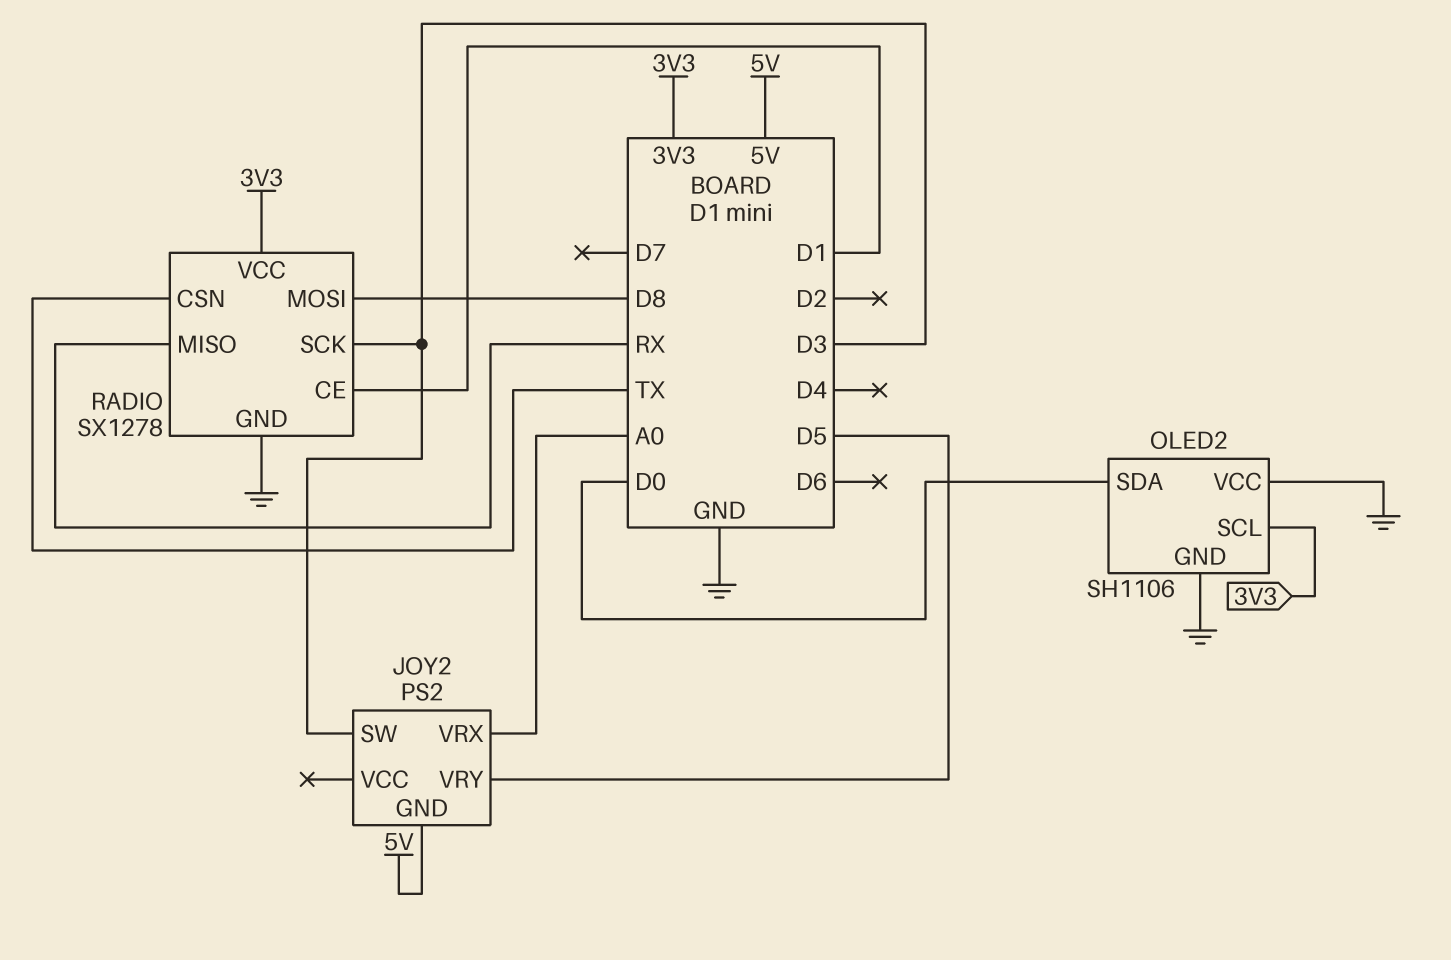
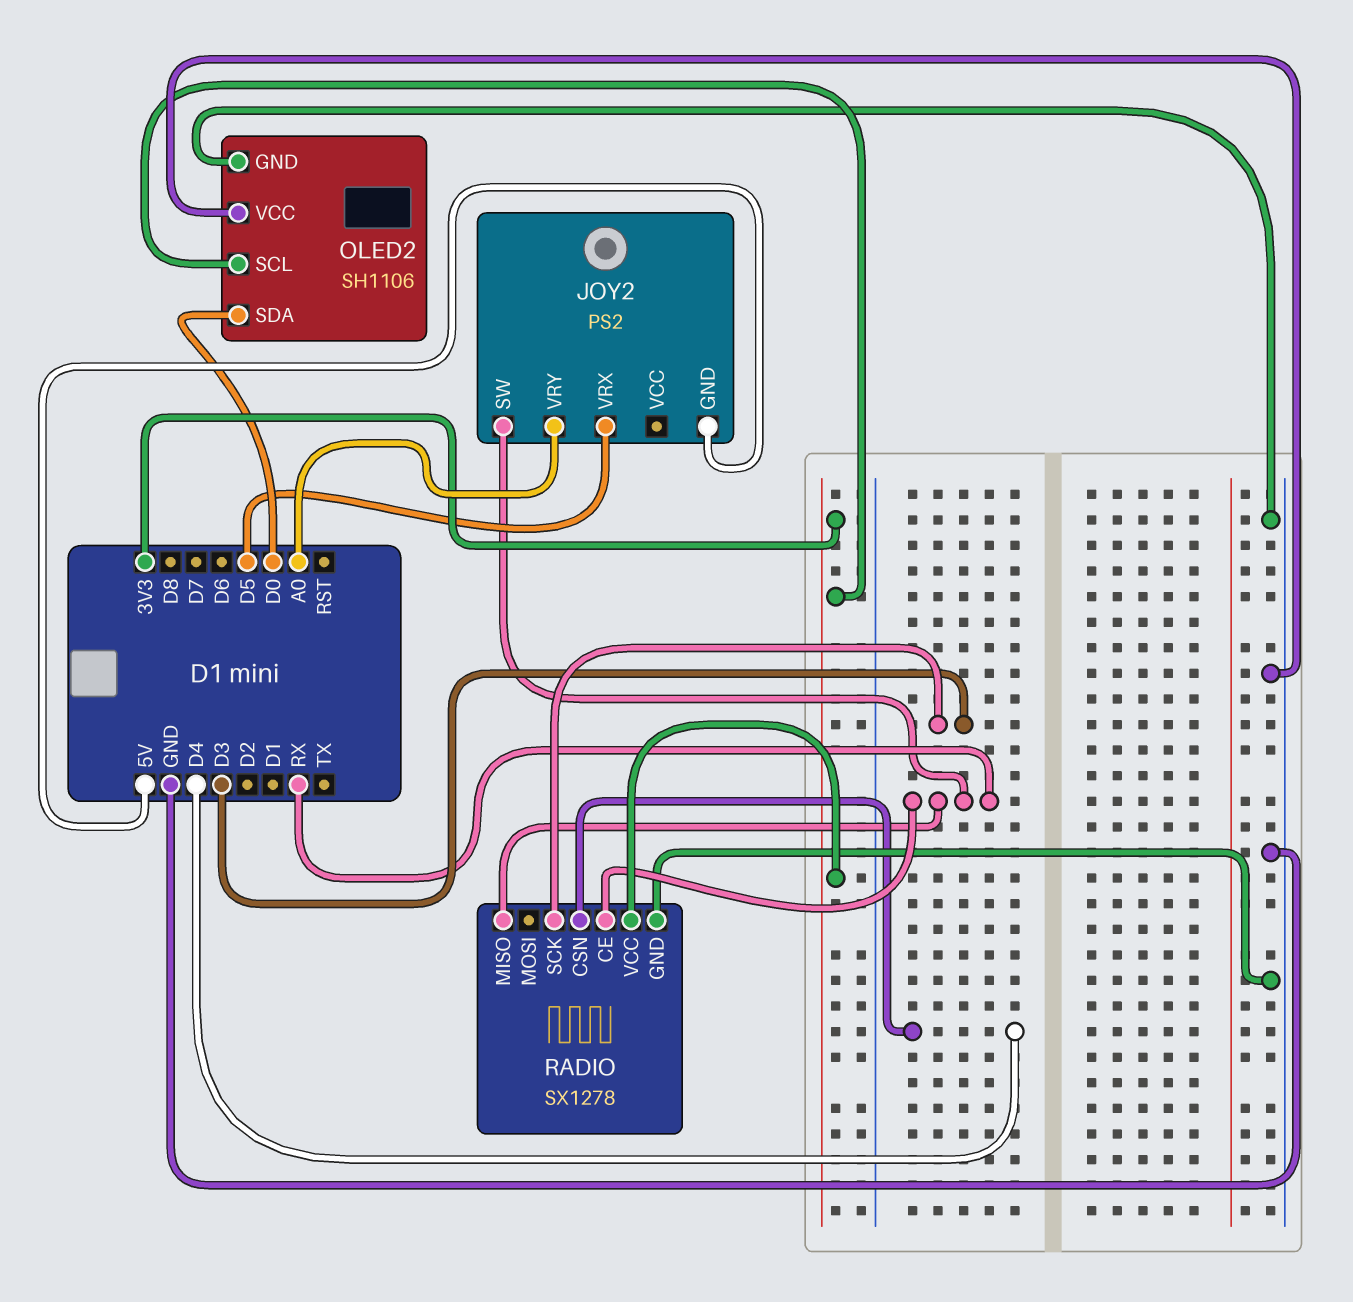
JOY2 pin SW: D3 -> RX
JOY2 pin VRX: A0 -> D5
JOY2 pin VRY: D5 -> A0
RADIO pin CE: D1 -> RX
RADIO pin CSN: TX -> D4
RADIO pin MOSI: D8 -> none

